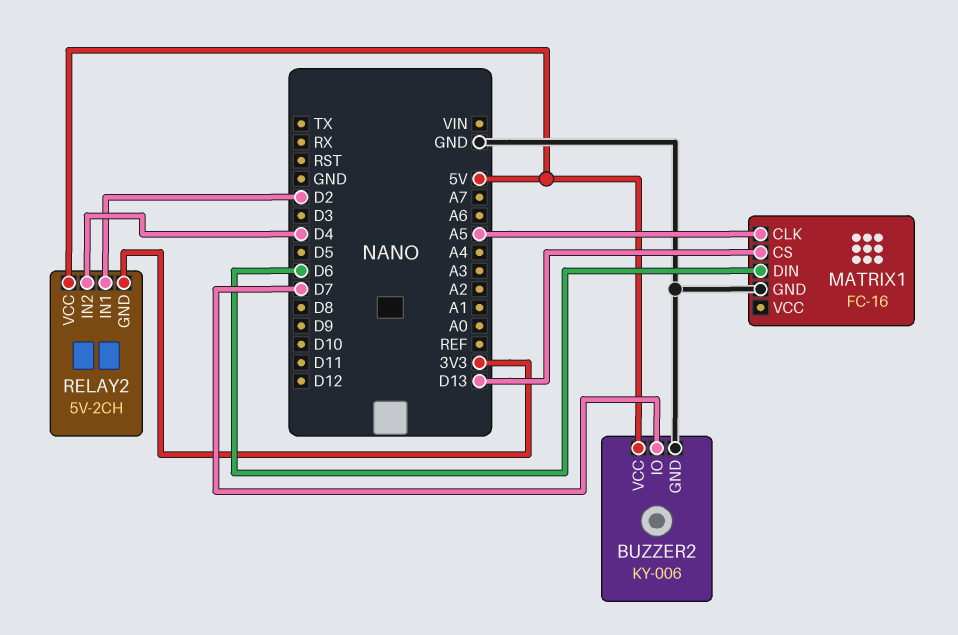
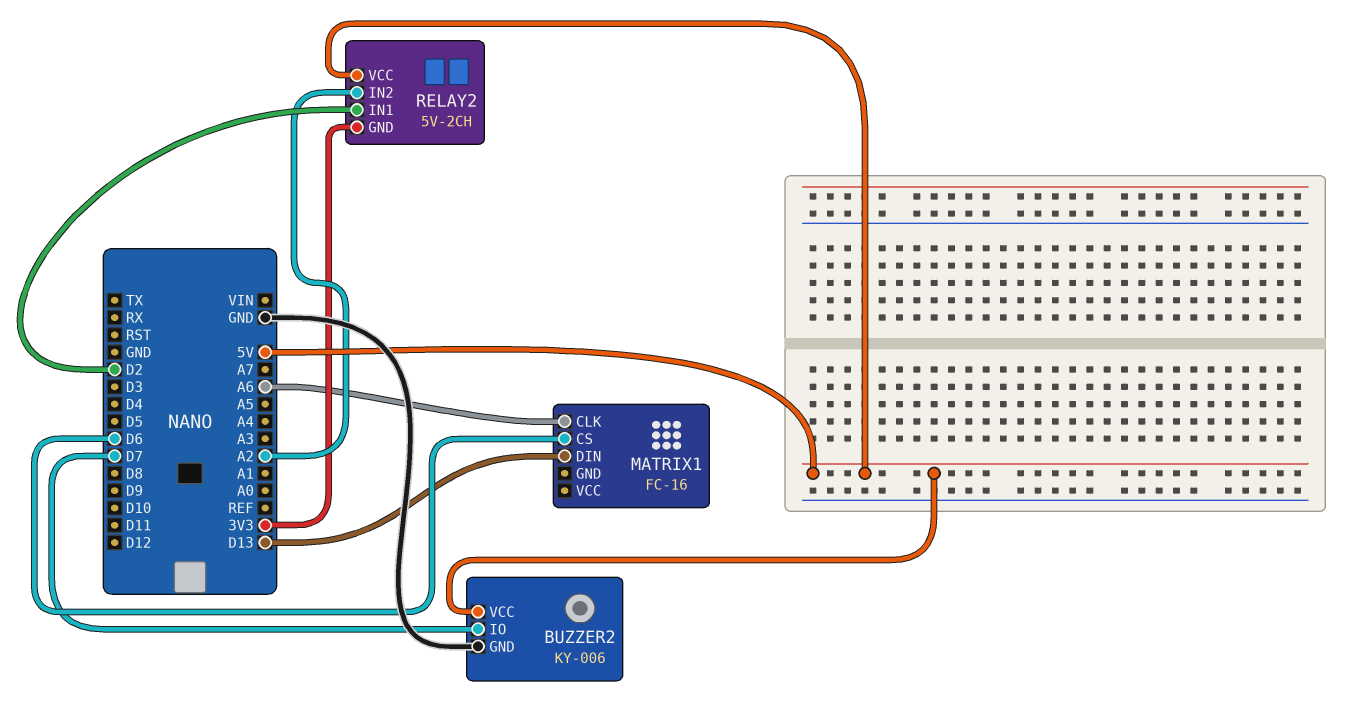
MATRIX1 pin CLK: A5 -> A6
MATRIX1 pin CS: D13 -> D6
MATRIX1 pin DIN: D6 -> D13
MATRIX1 pin GND: GND -> none
RELAY2 pin IN2: D4 -> A2

